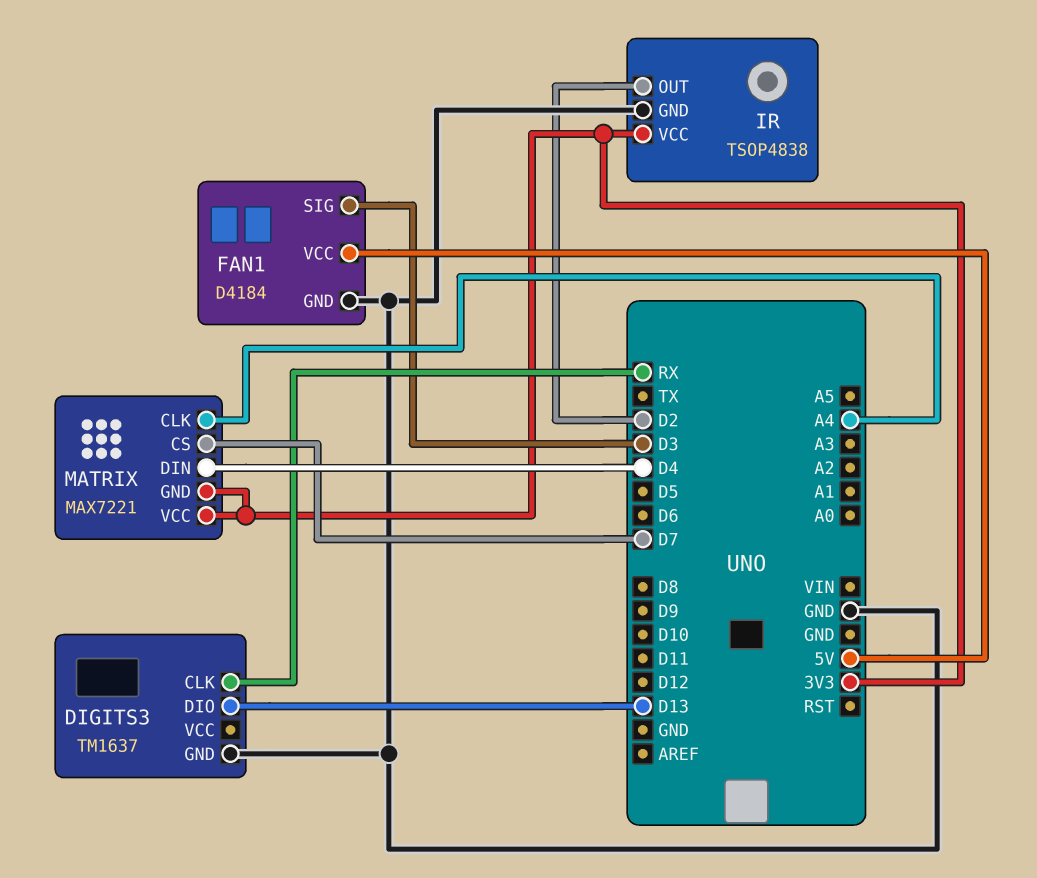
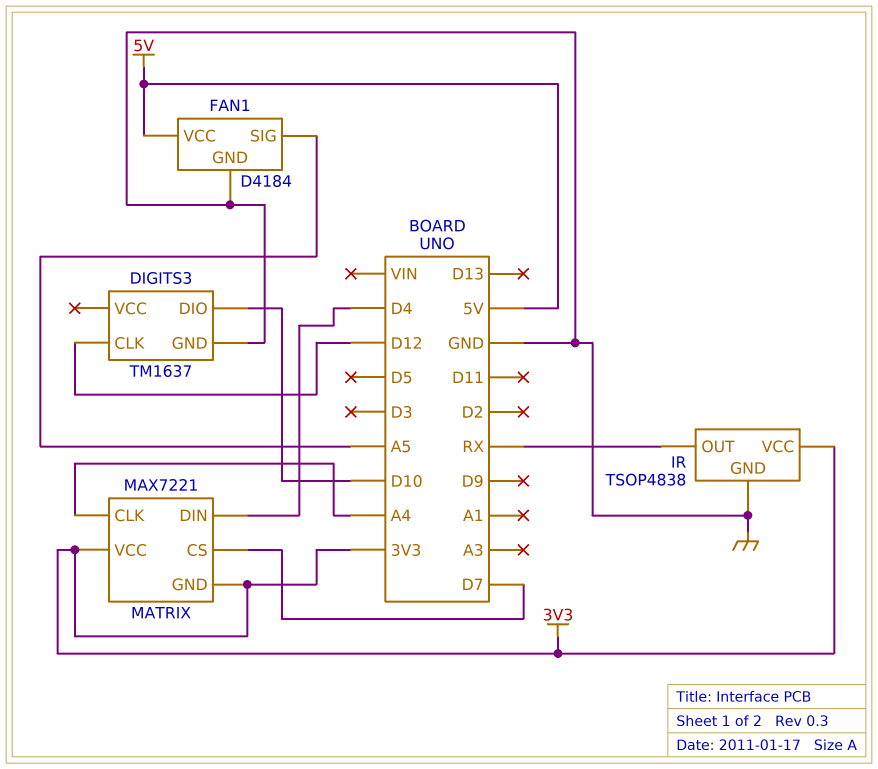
DIGITS3 pin CLK: RX -> D12
DIGITS3 pin DIO: D13 -> D10
FAN1 pin SIG: D3 -> A5
IR pin OUT: D2 -> RX

